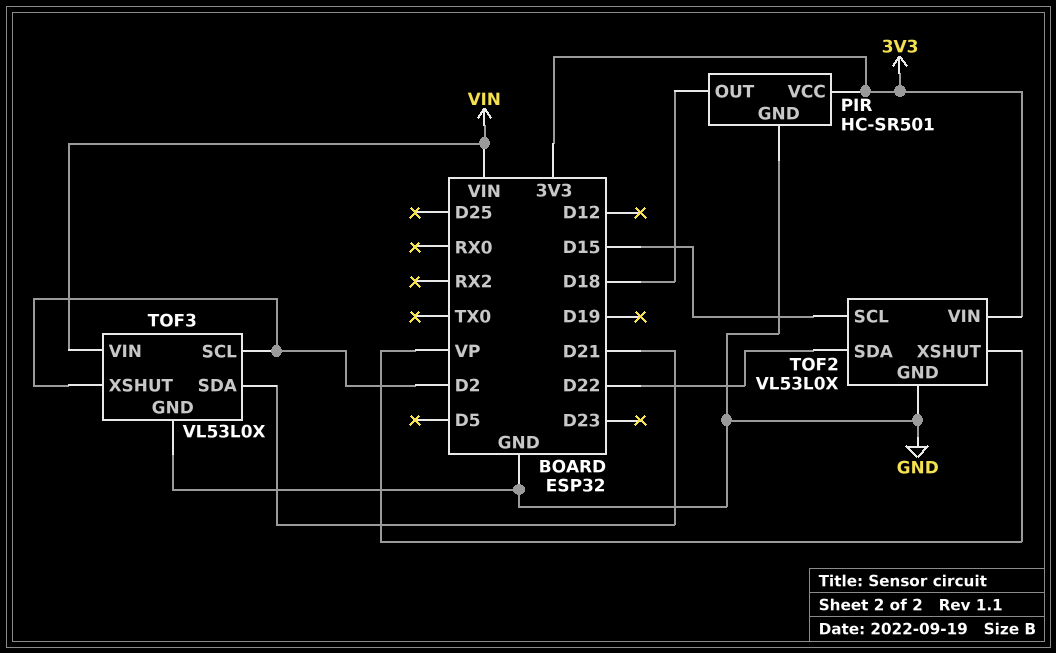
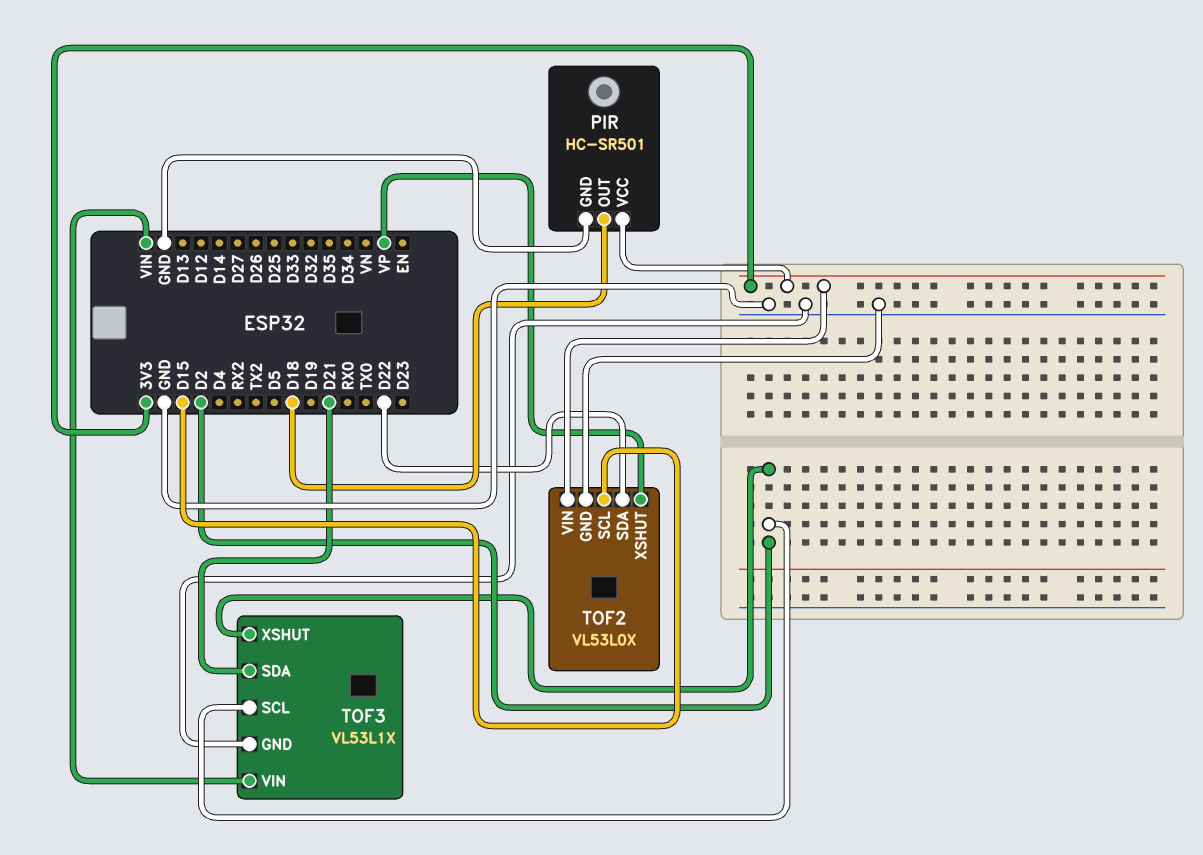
TOF3: VL53L0X -> VL53L1X

